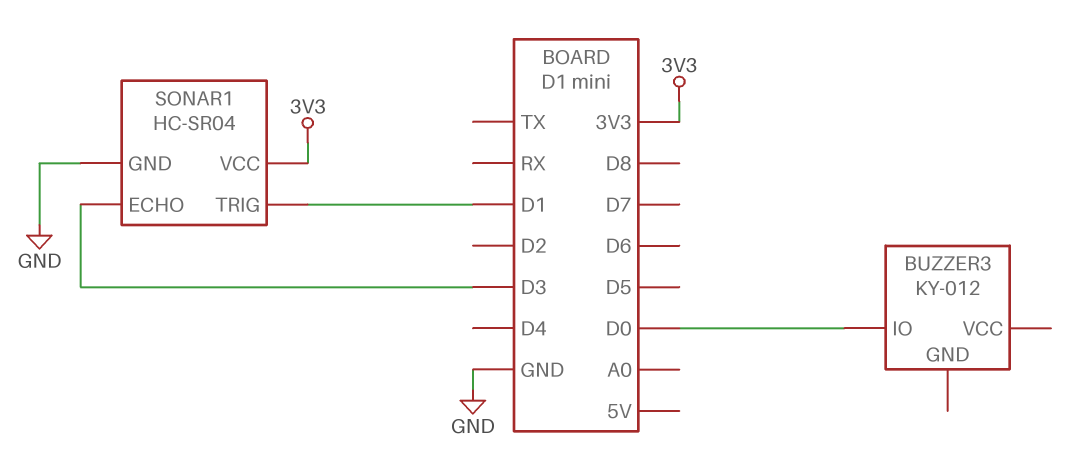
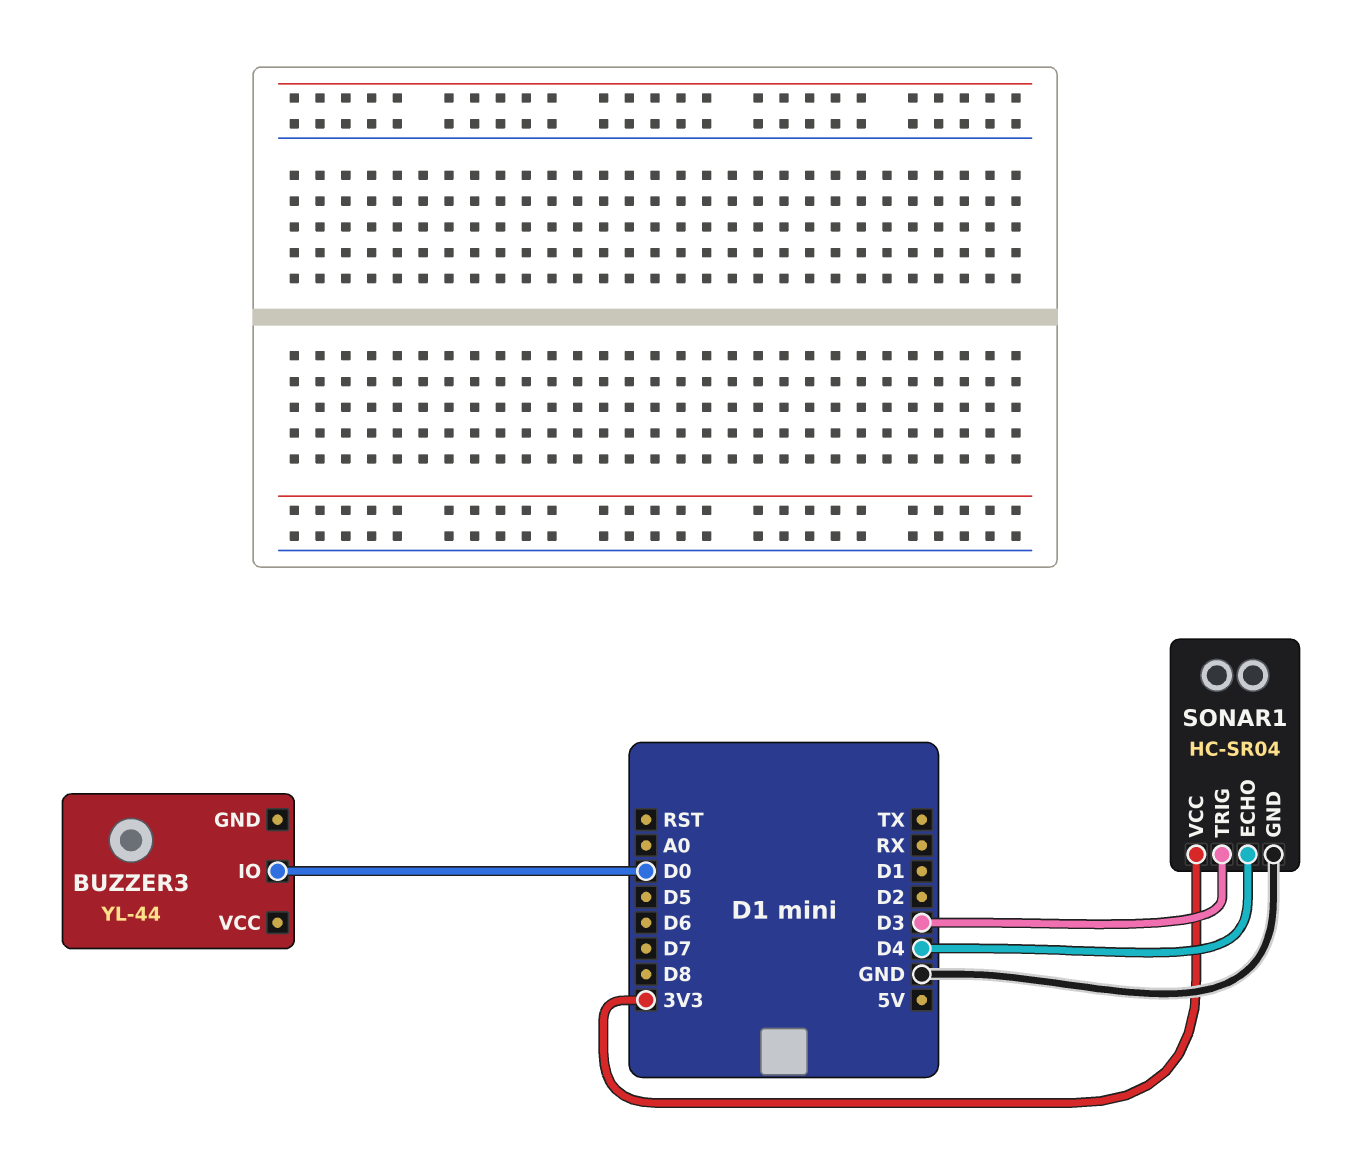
BUZZER3: KY-012 -> YL-44
SONAR1 pin ECHO: D3 -> D4
SONAR1 pin TRIG: D1 -> D3

